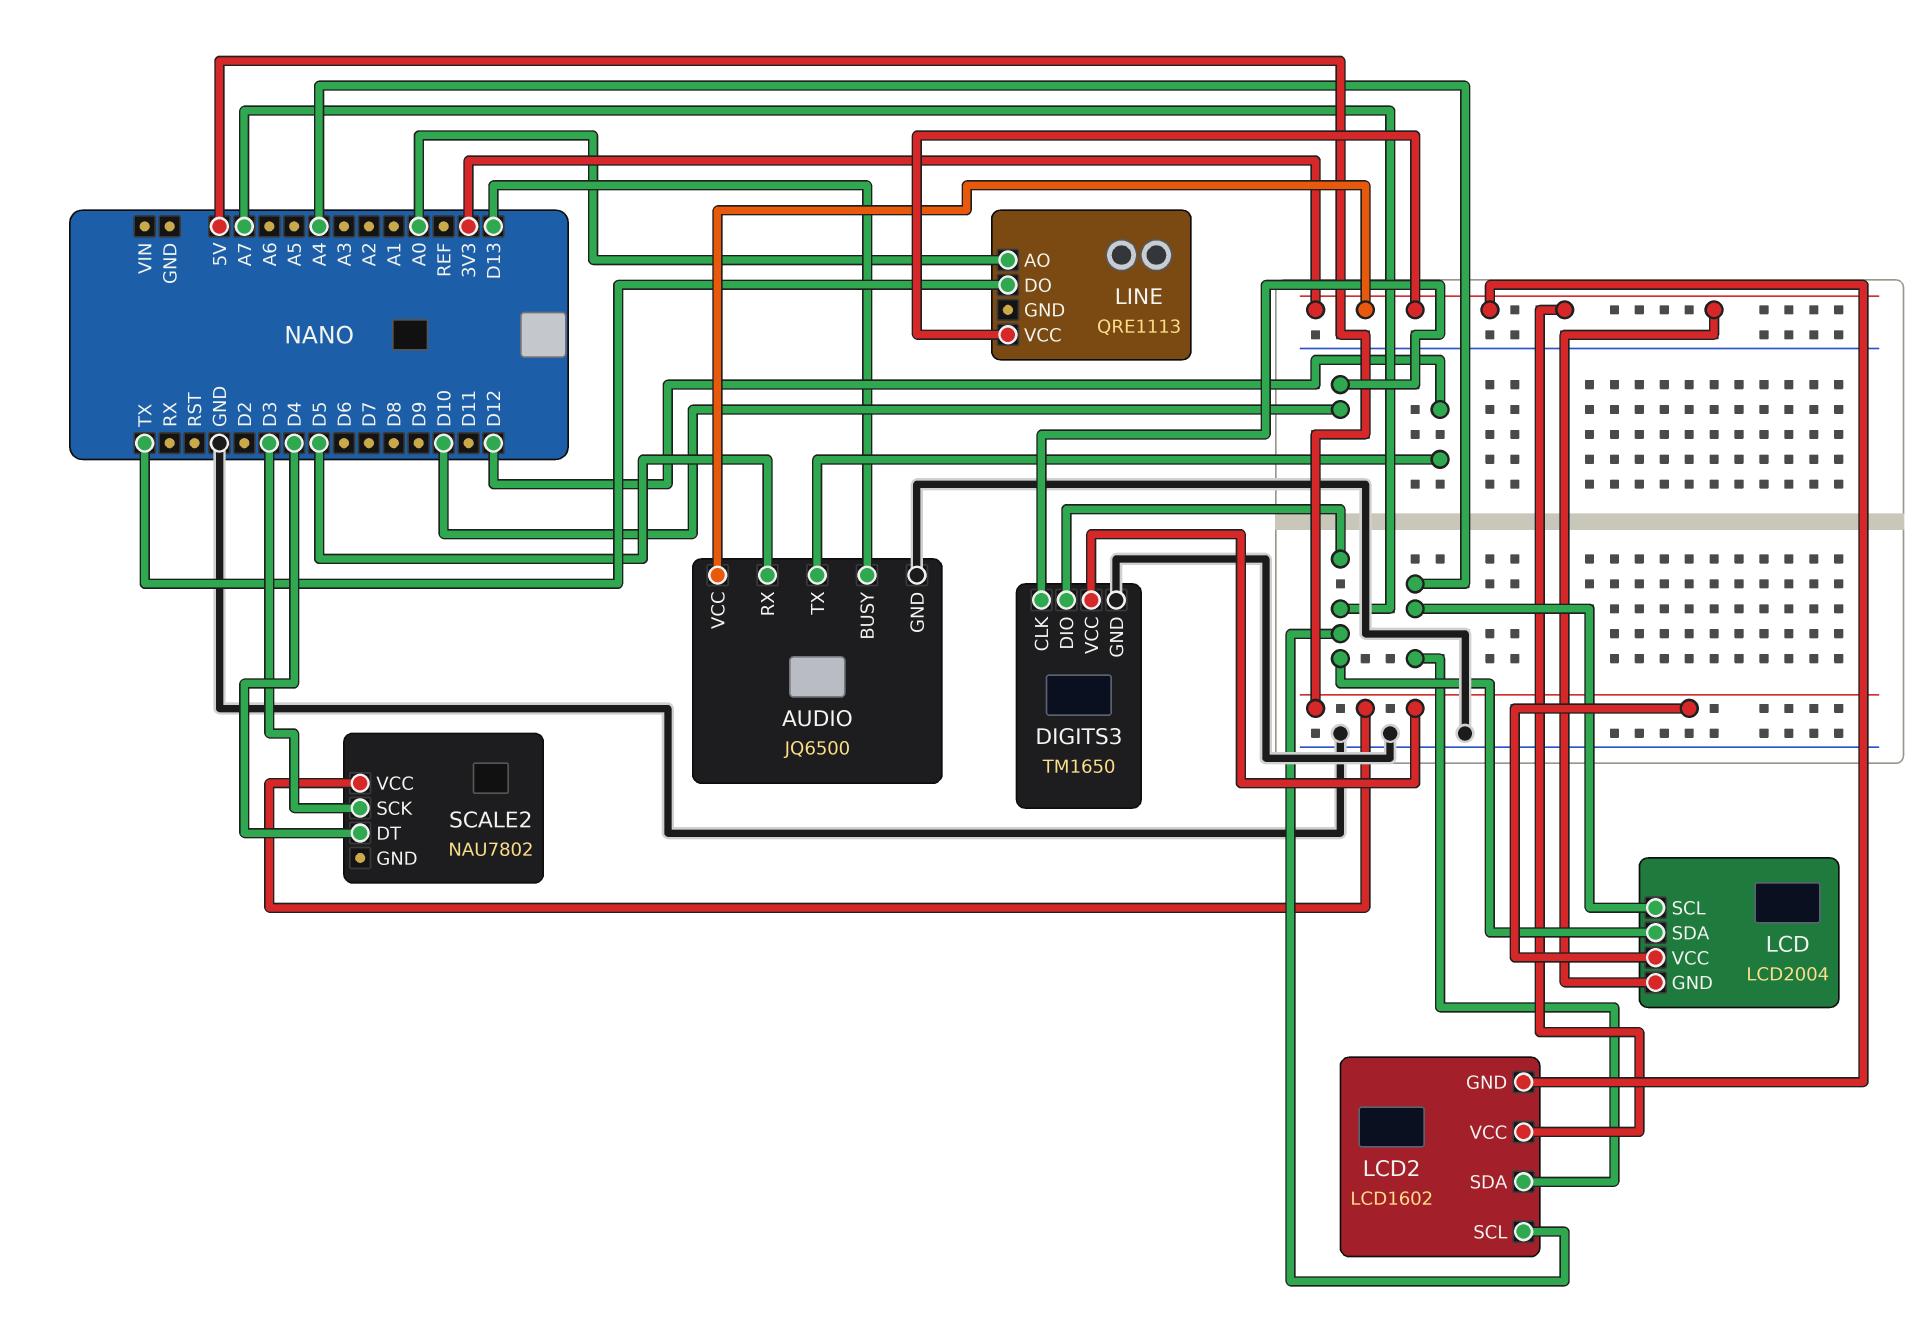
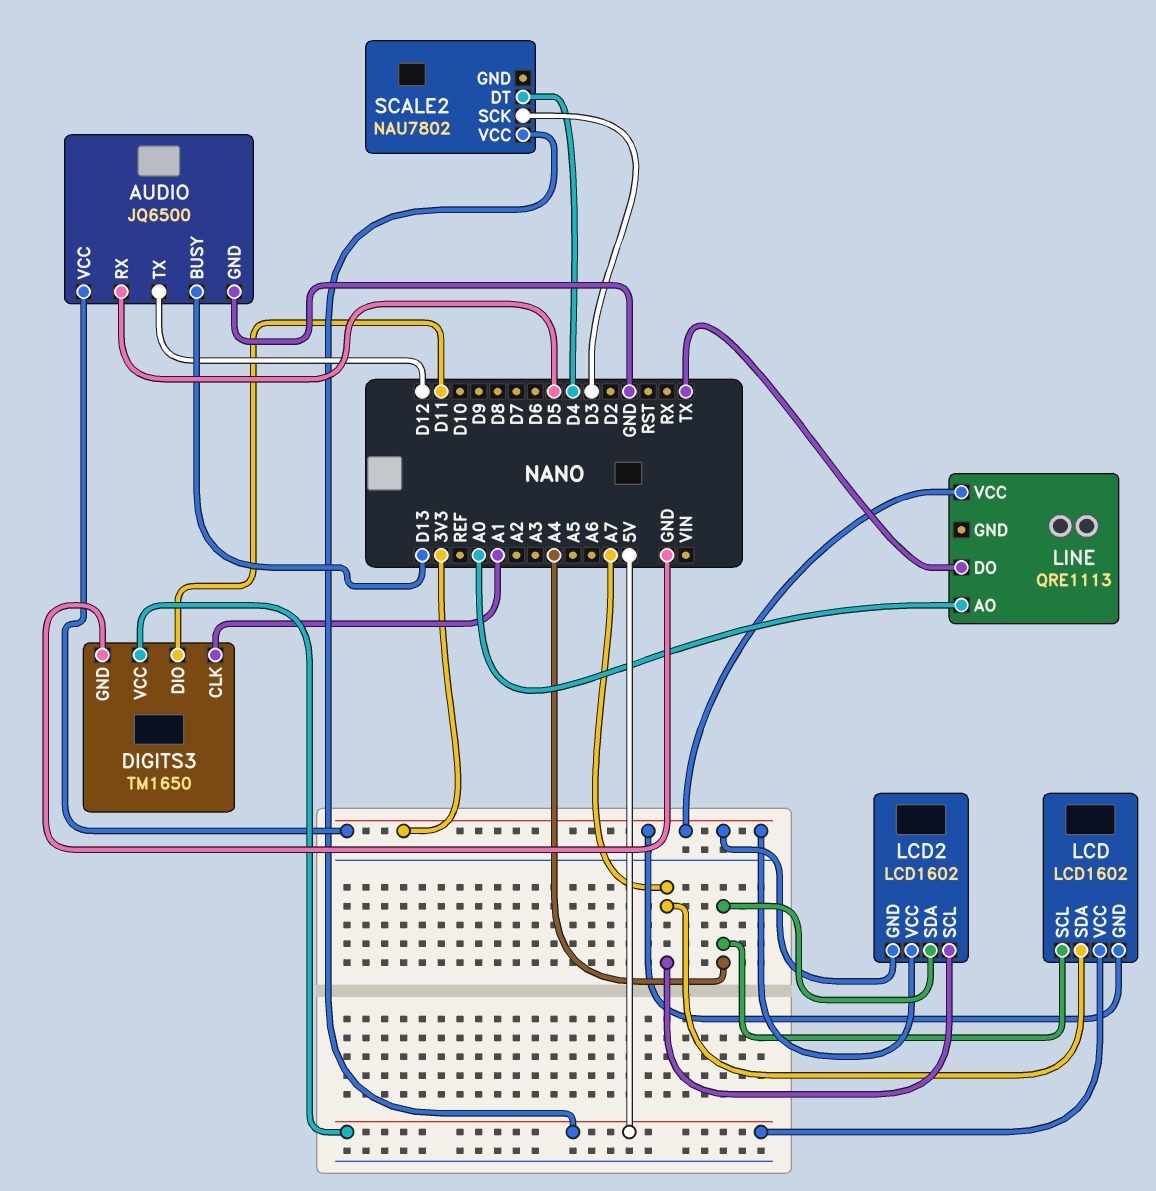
DIGITS3 pin CLK: D10 -> A1
DIGITS3 pin DIO: A7 -> D11
LCD: LCD2004 -> LCD1602

